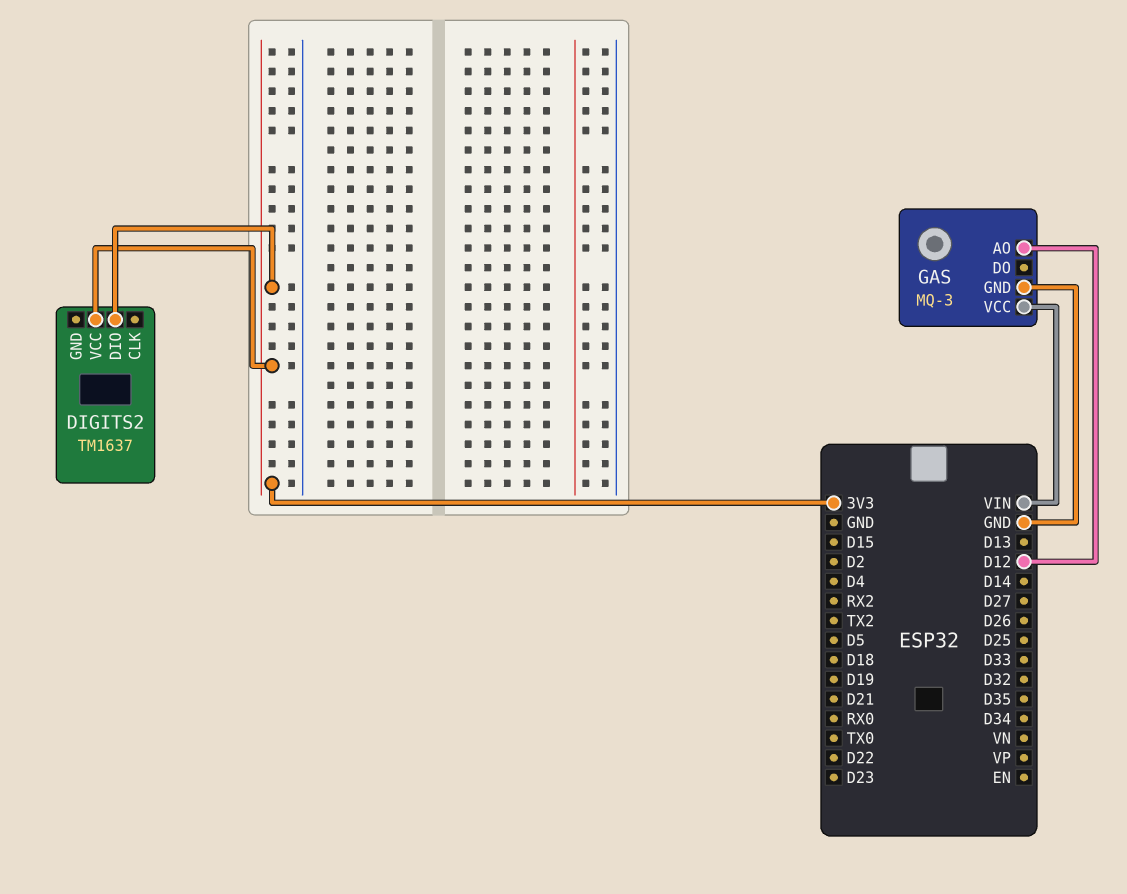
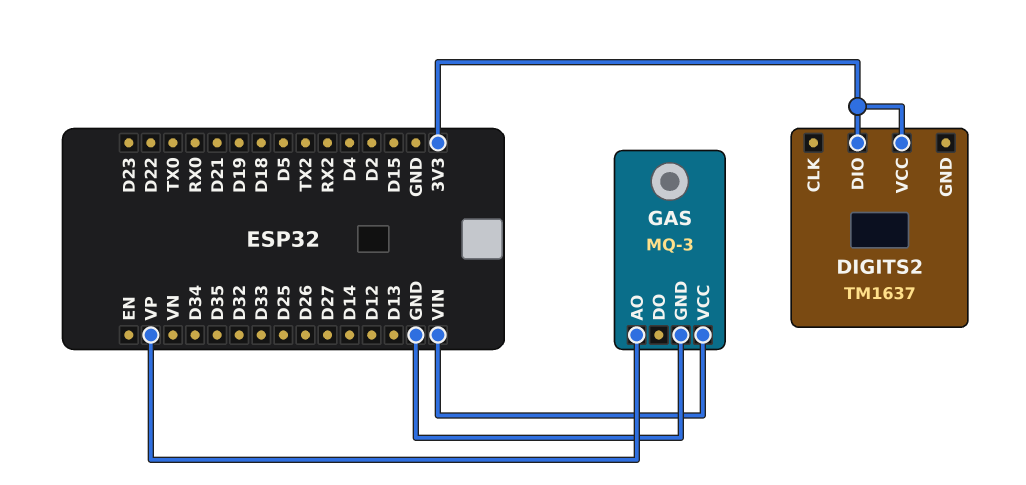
GAS pin AO: D12 -> VP

